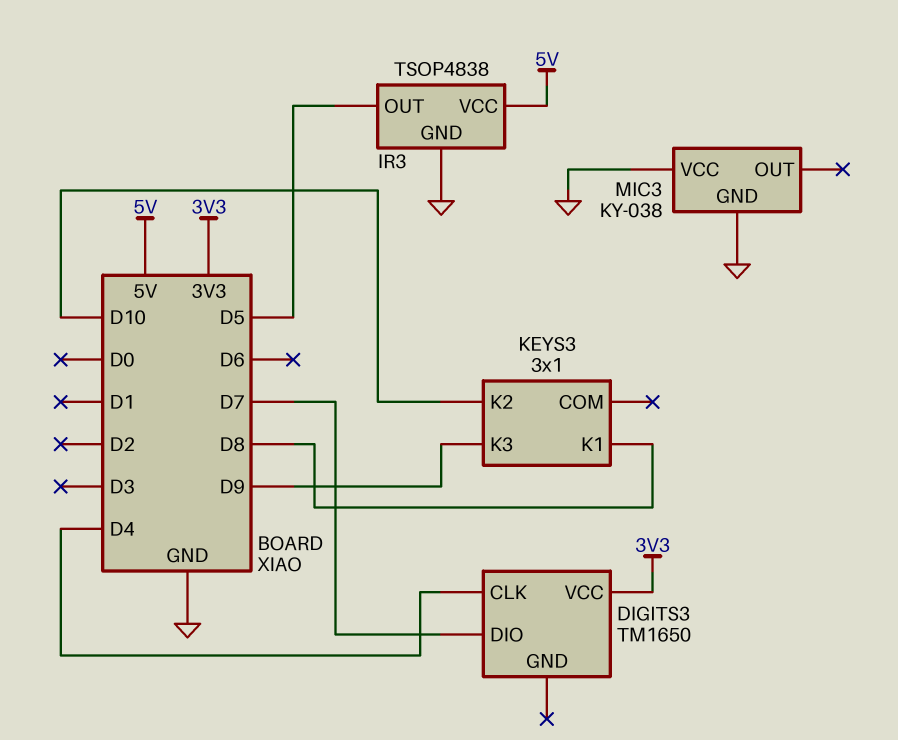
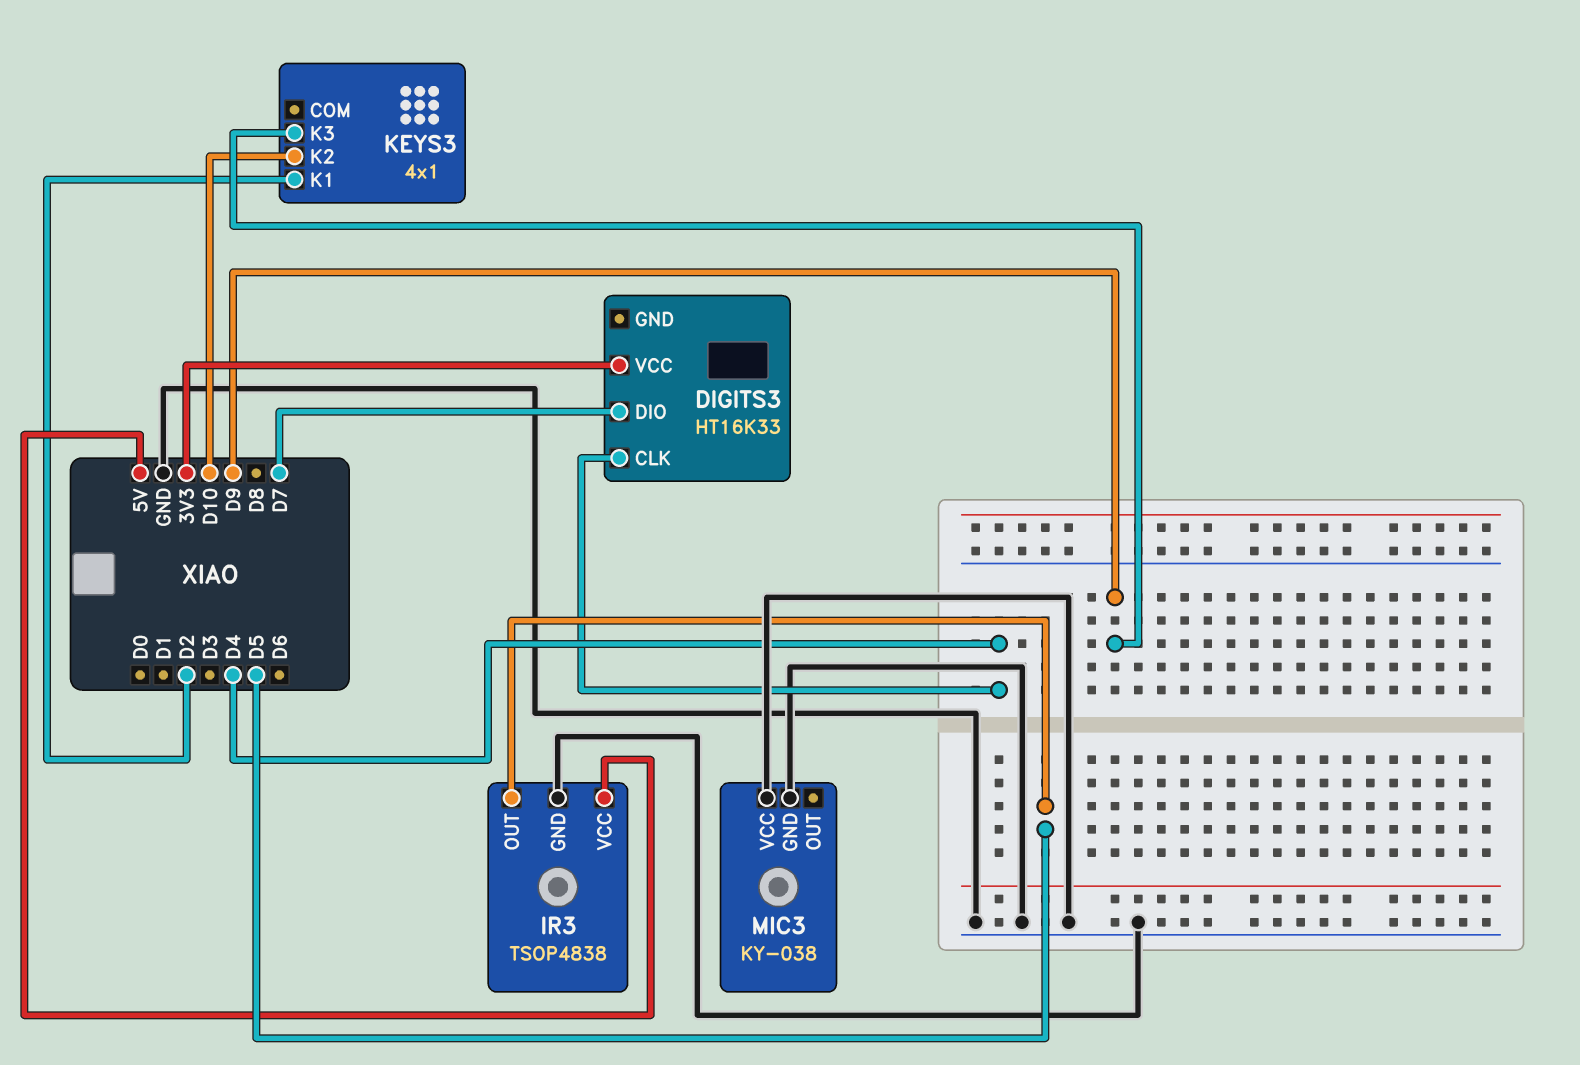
DIGITS3: TM1650 -> HT16K33
KEYS3: 3x1 -> 4x1
KEYS3 pin K1: D8 -> D2

